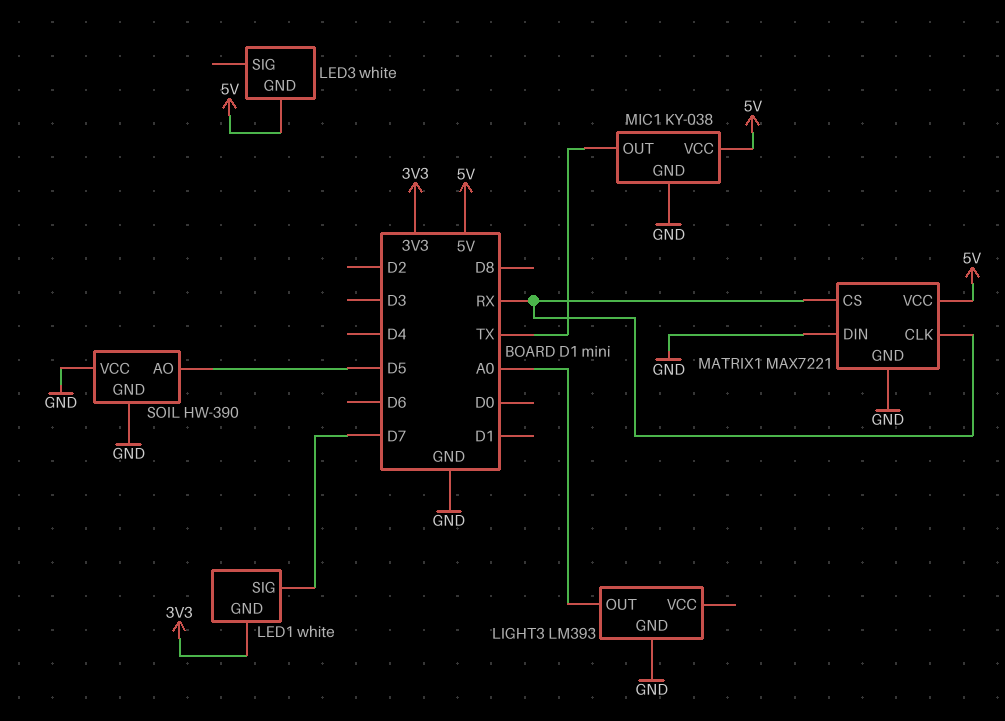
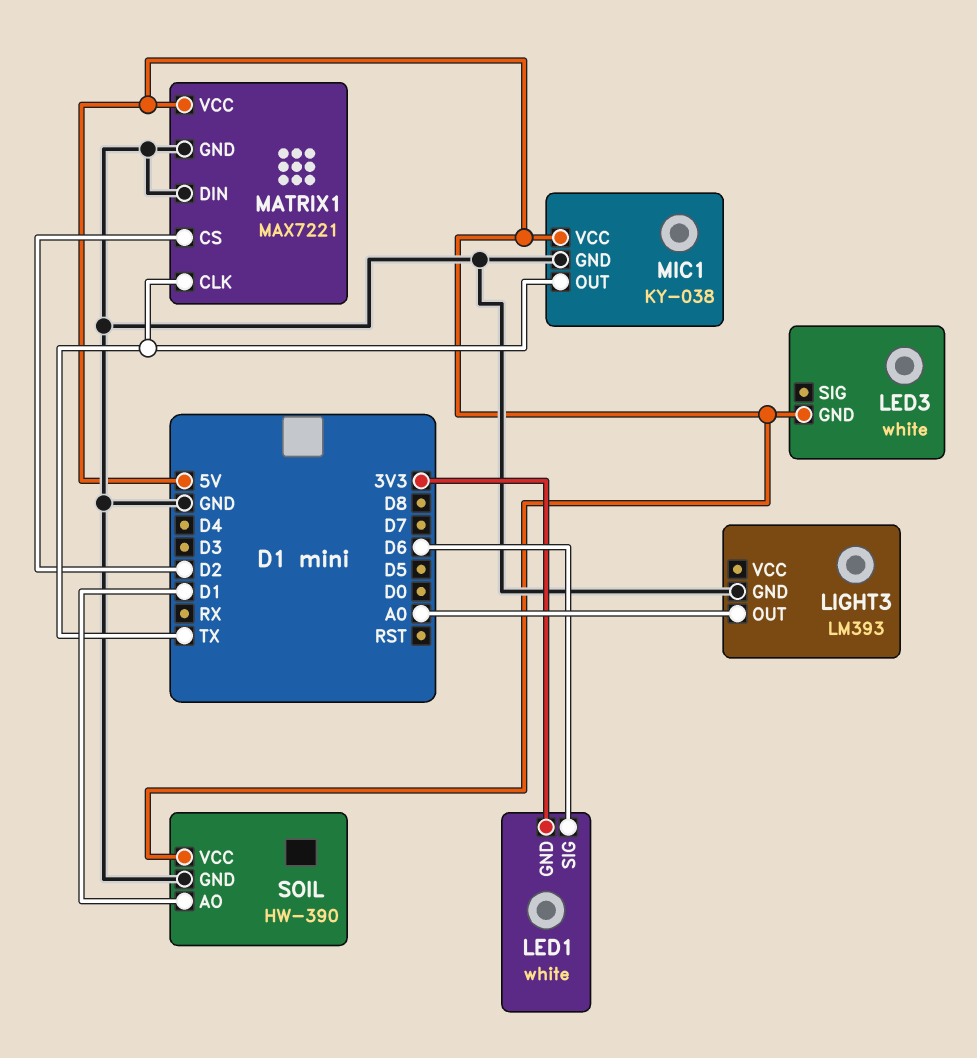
LED1 pin SIG: D7 -> D6
MATRIX1 pin CLK: RX -> TX
MATRIX1 pin CS: RX -> D2
SOIL pin AO: D5 -> D1
SOIL pin VCC: GND -> 5V

